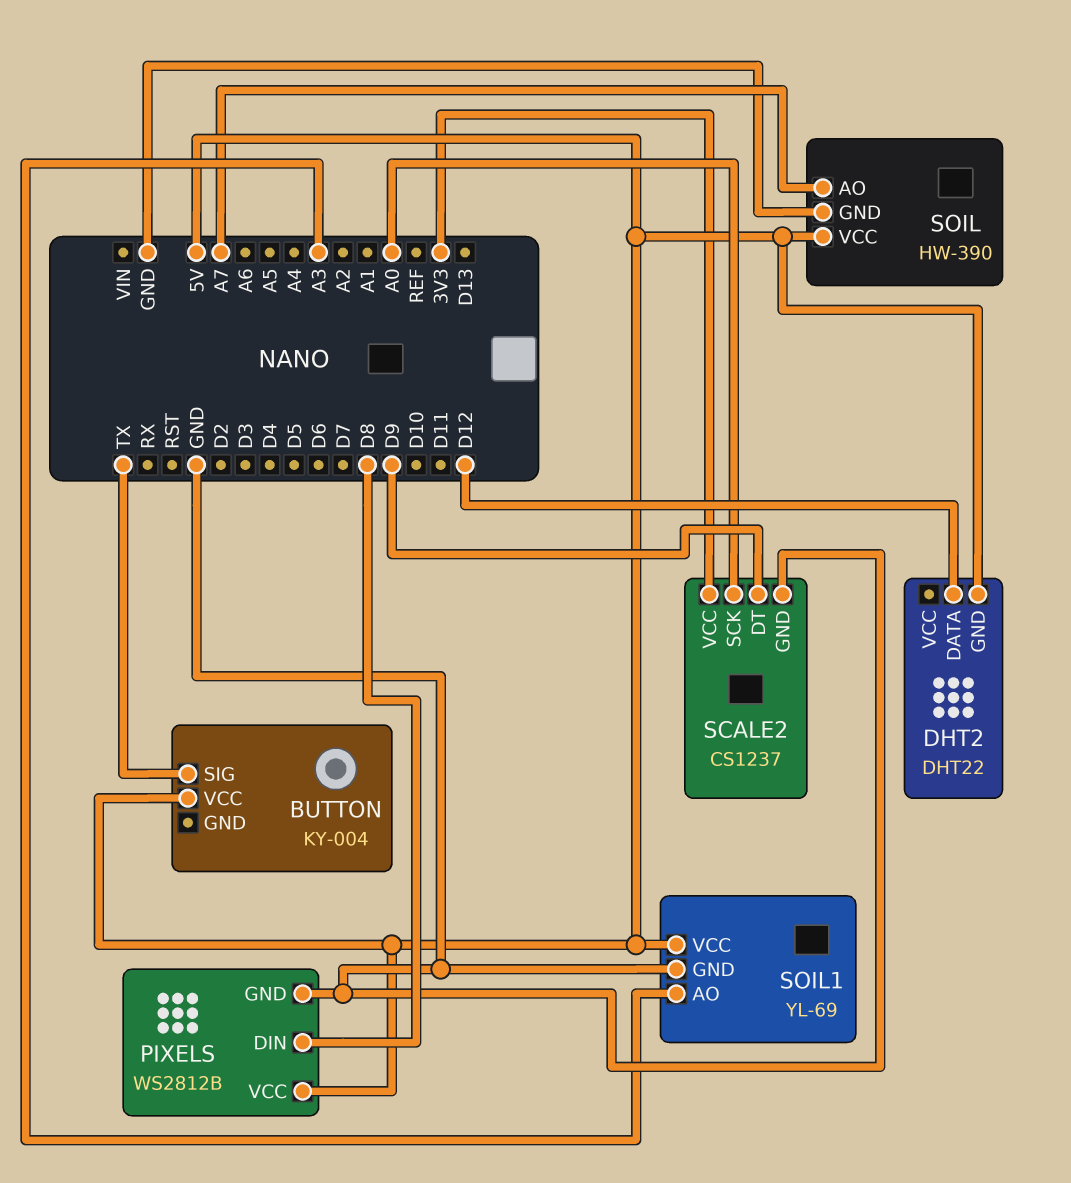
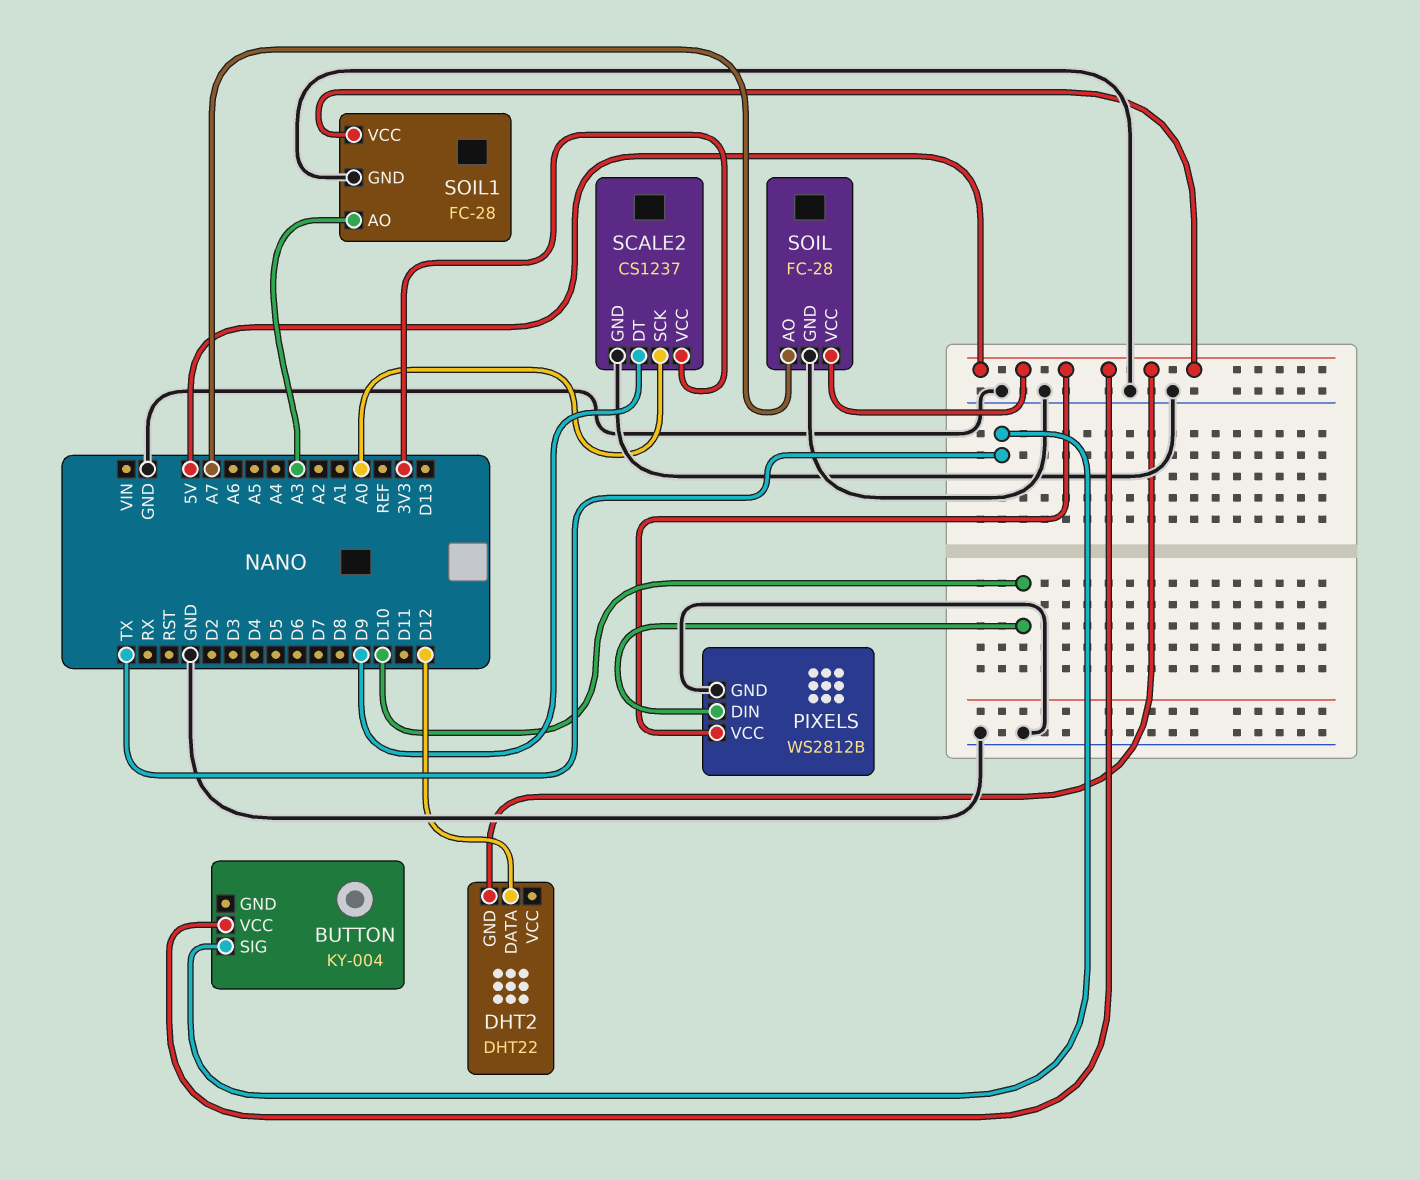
PIXELS pin DIN: D8 -> D10
SOIL: HW-390 -> FC-28
SOIL1: YL-69 -> FC-28

